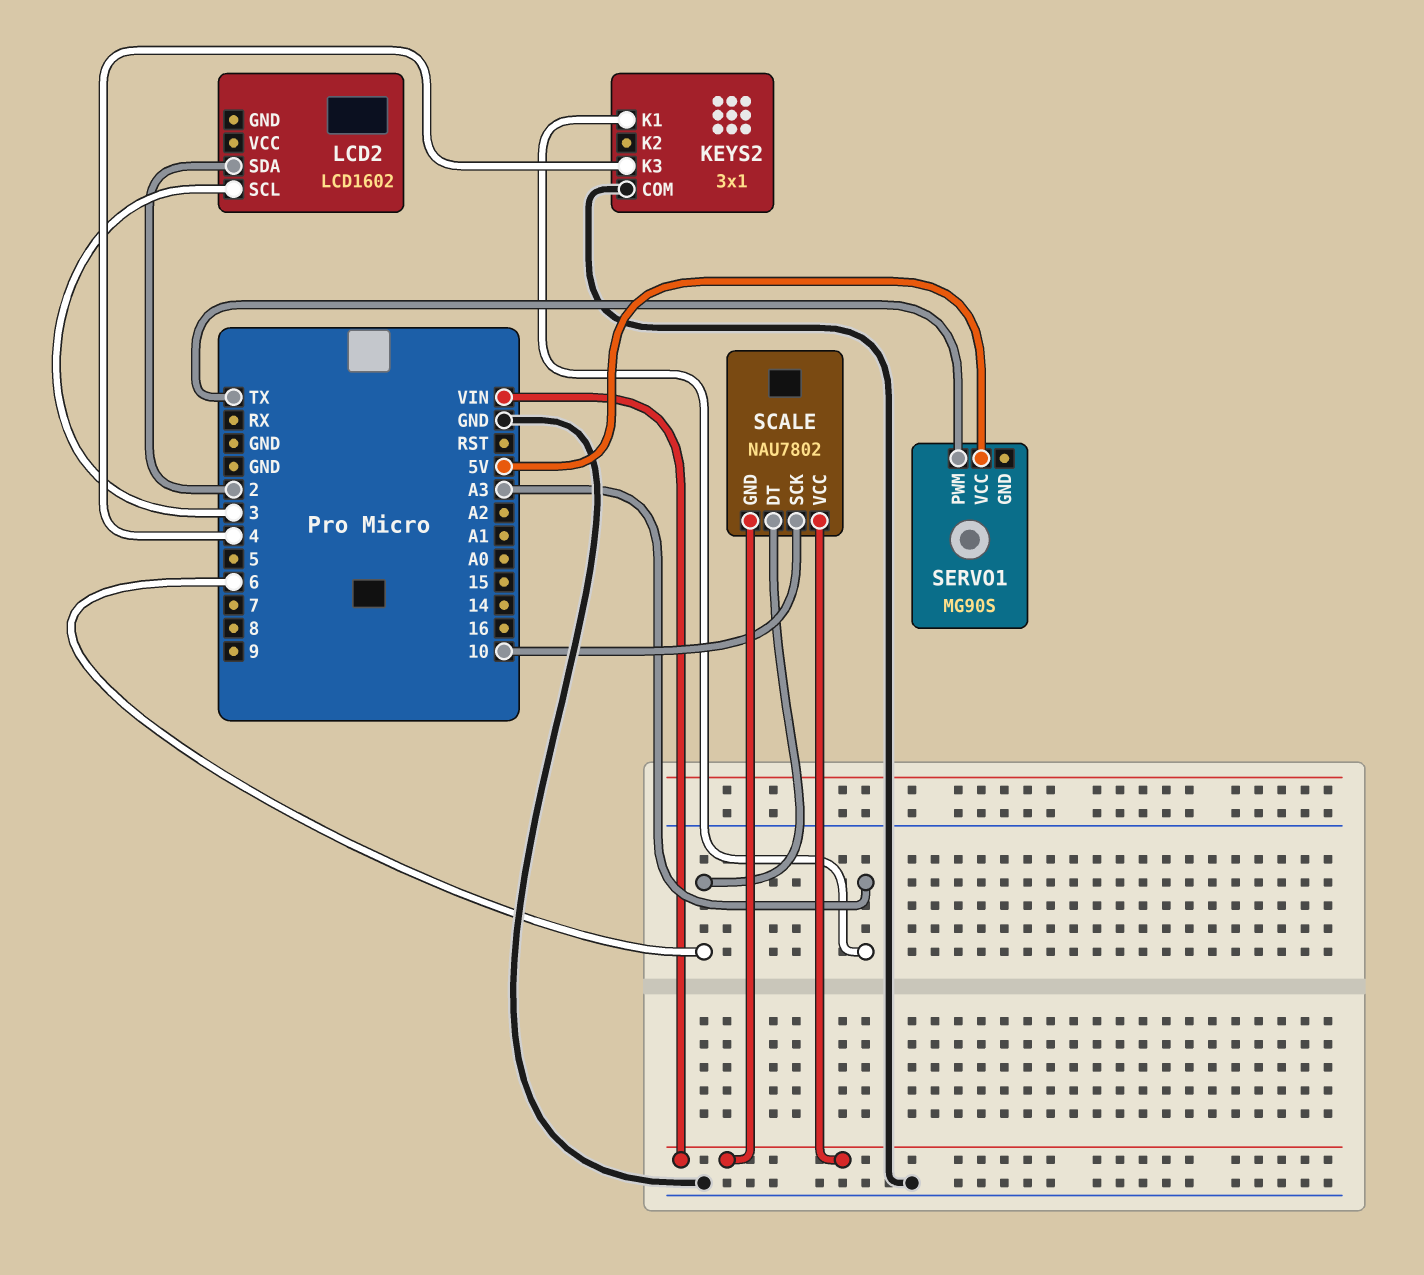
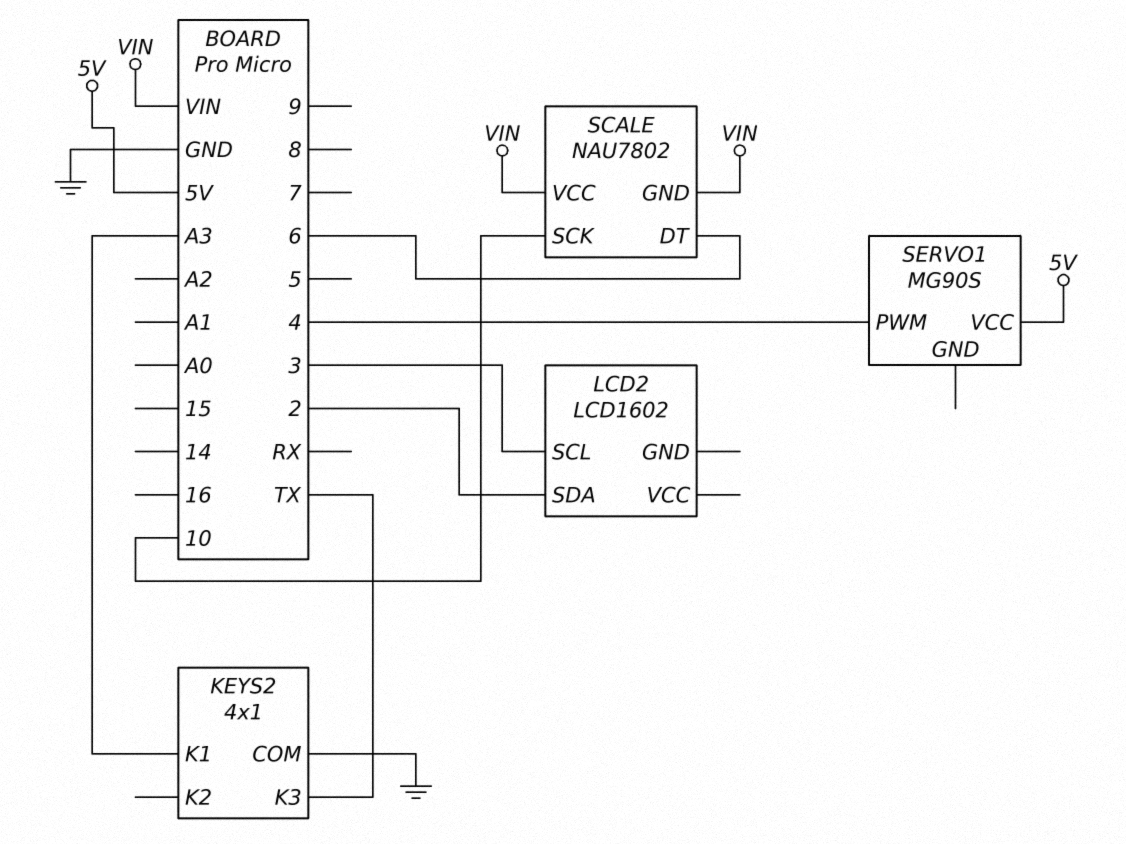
KEYS2: 3x1 -> 4x1
KEYS2 pin K3: 4 -> TX
SERVO1 pin PWM: TX -> 4

